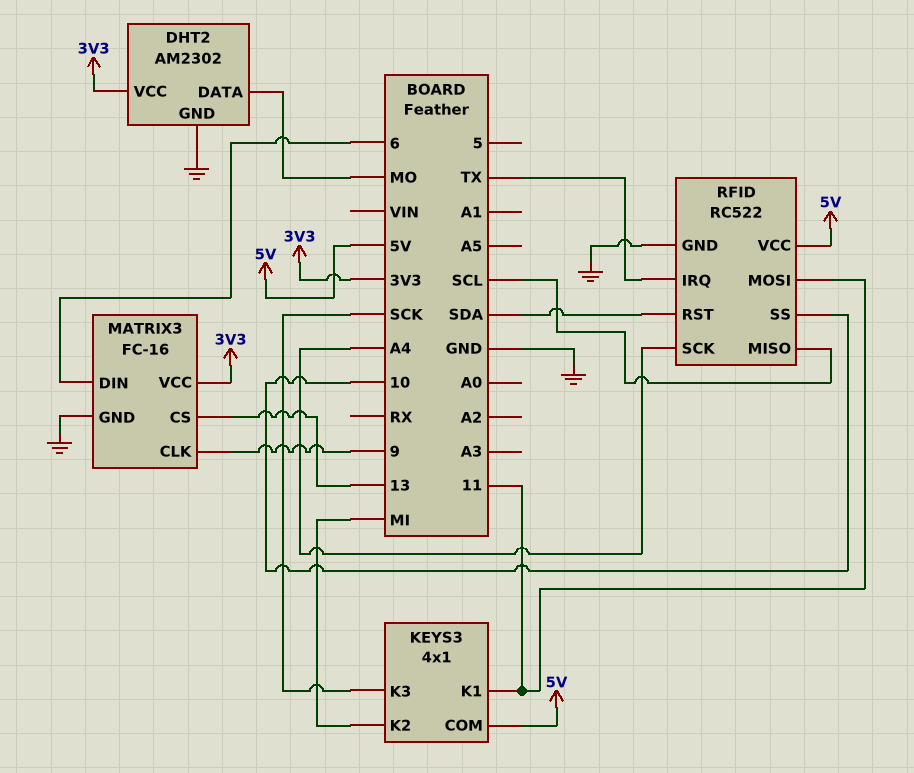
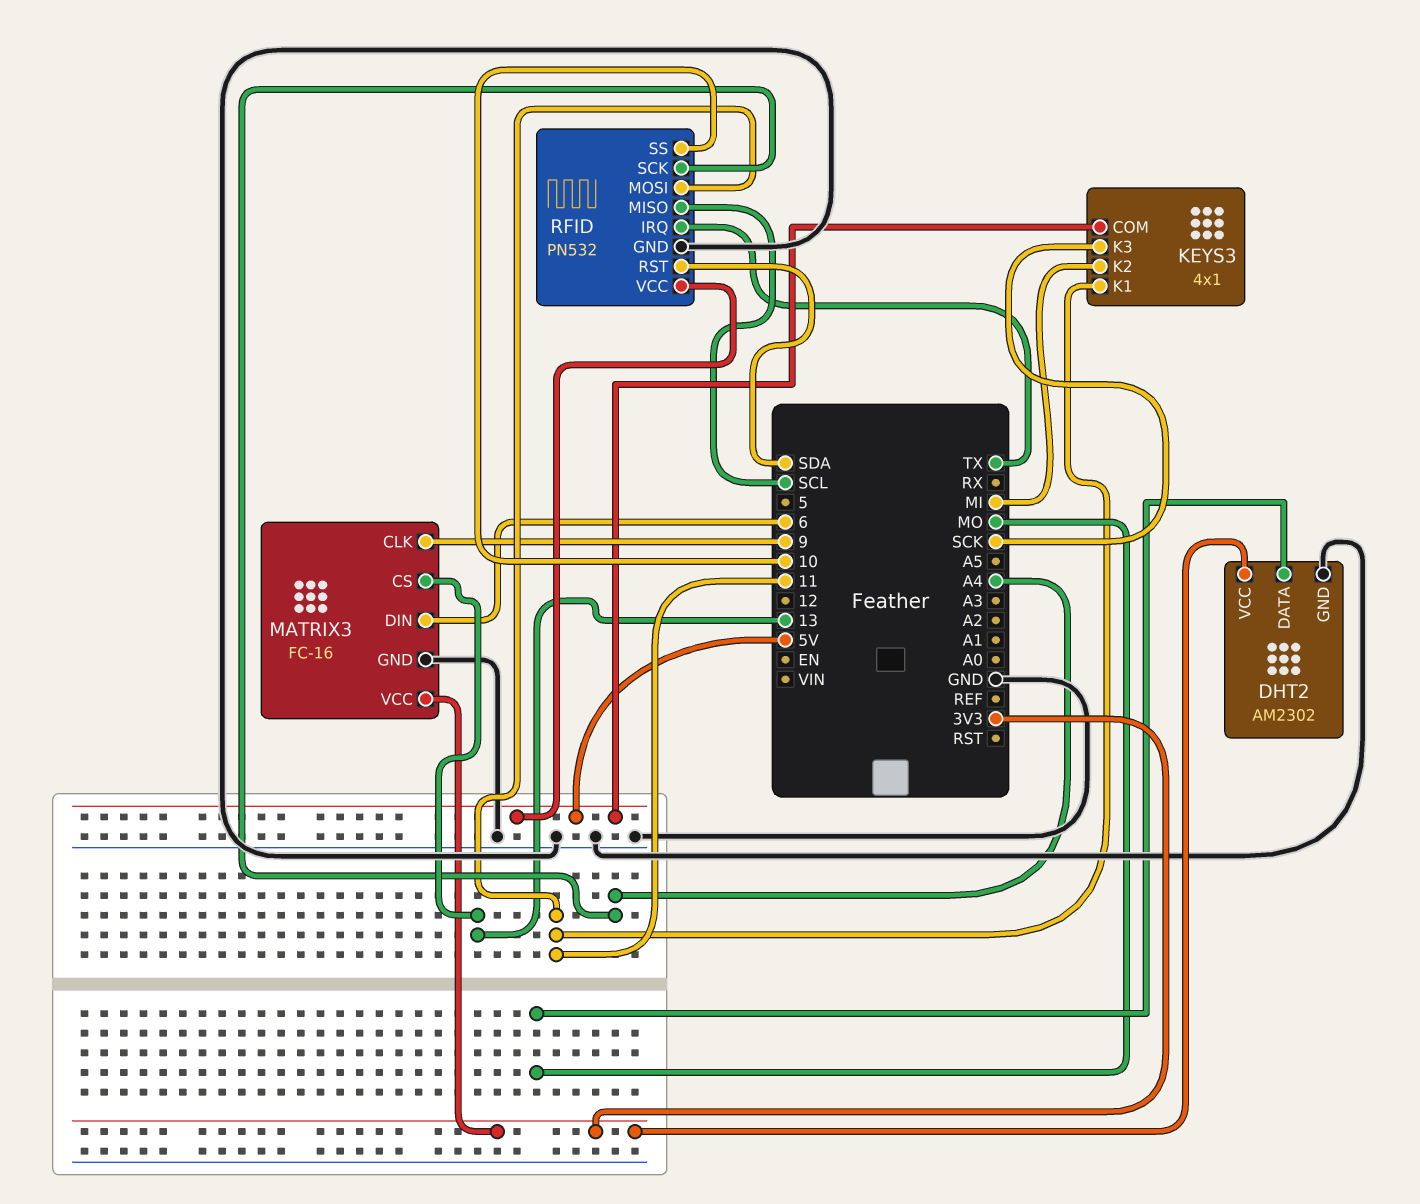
RFID: RC522 -> PN532

